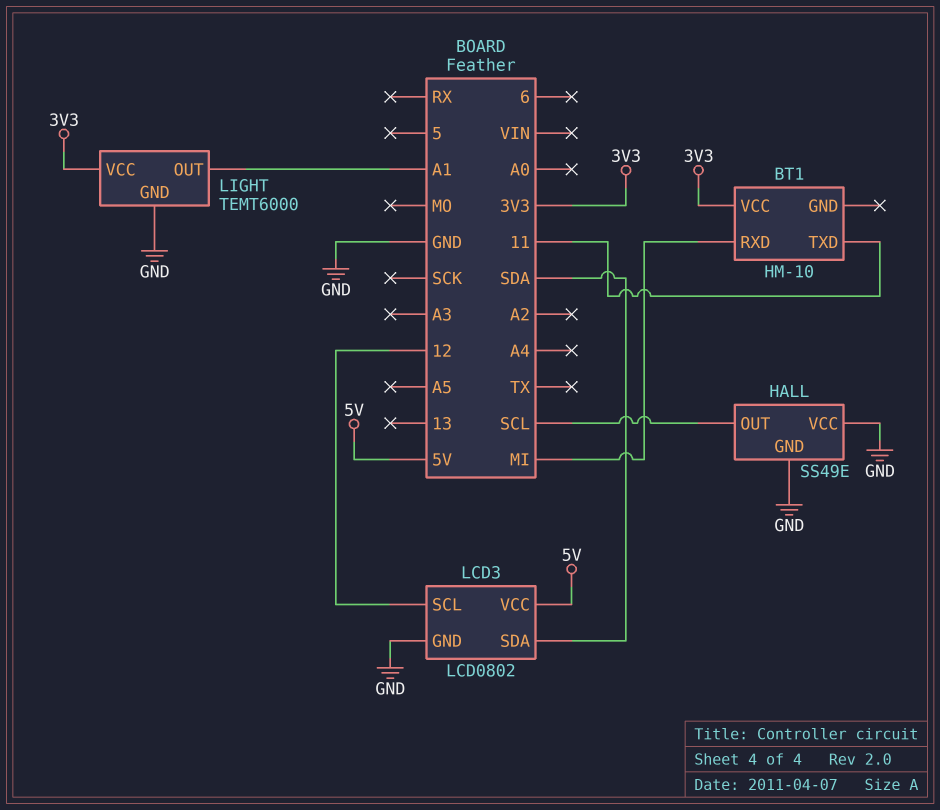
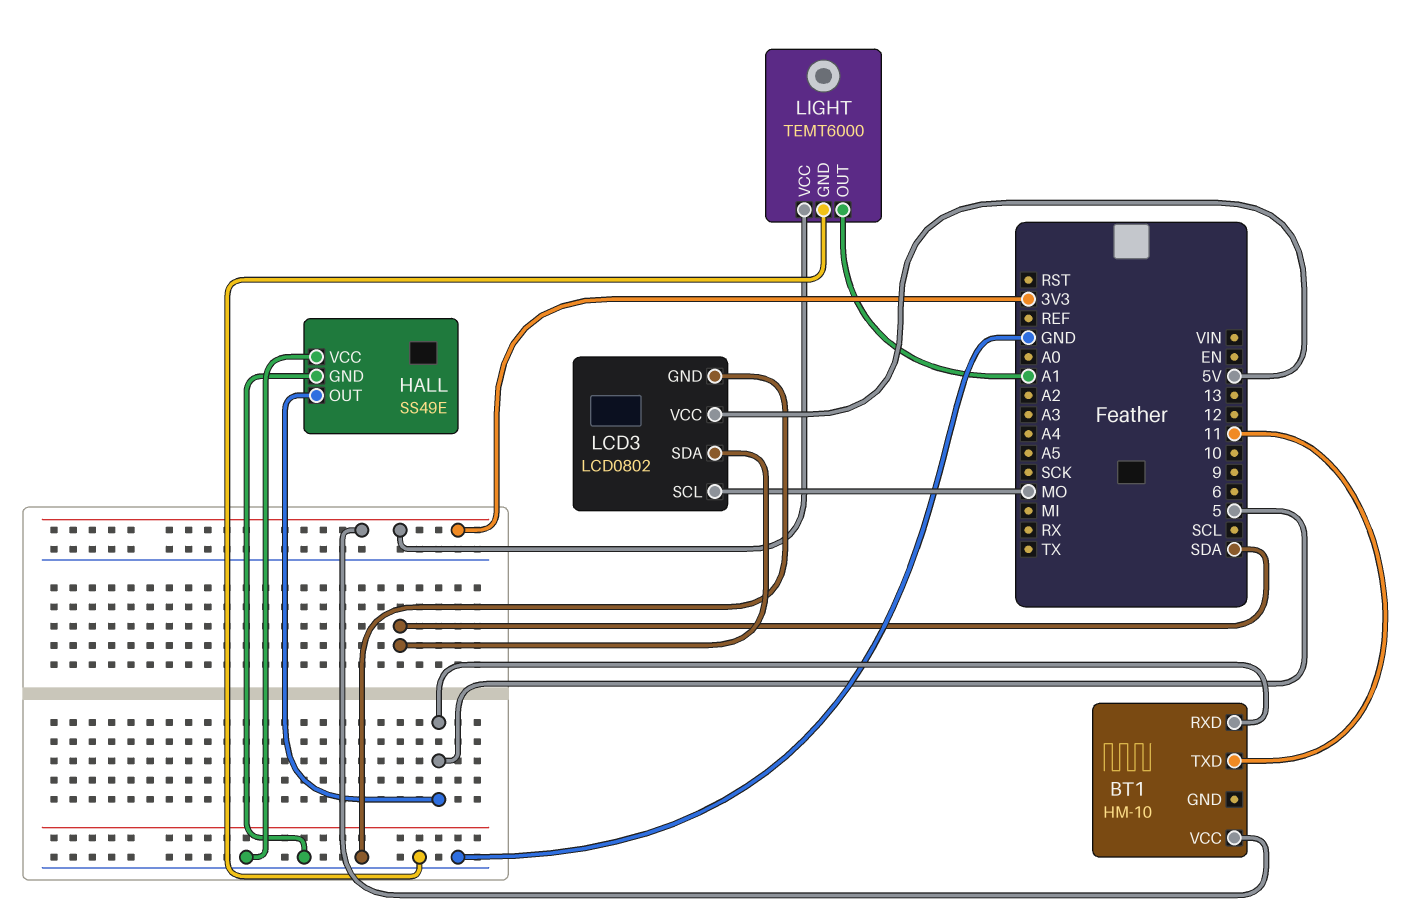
BT1 pin RXD: MI -> 5
HALL pin OUT: SCL -> 5
LCD3 pin SCL: 12 -> MO

